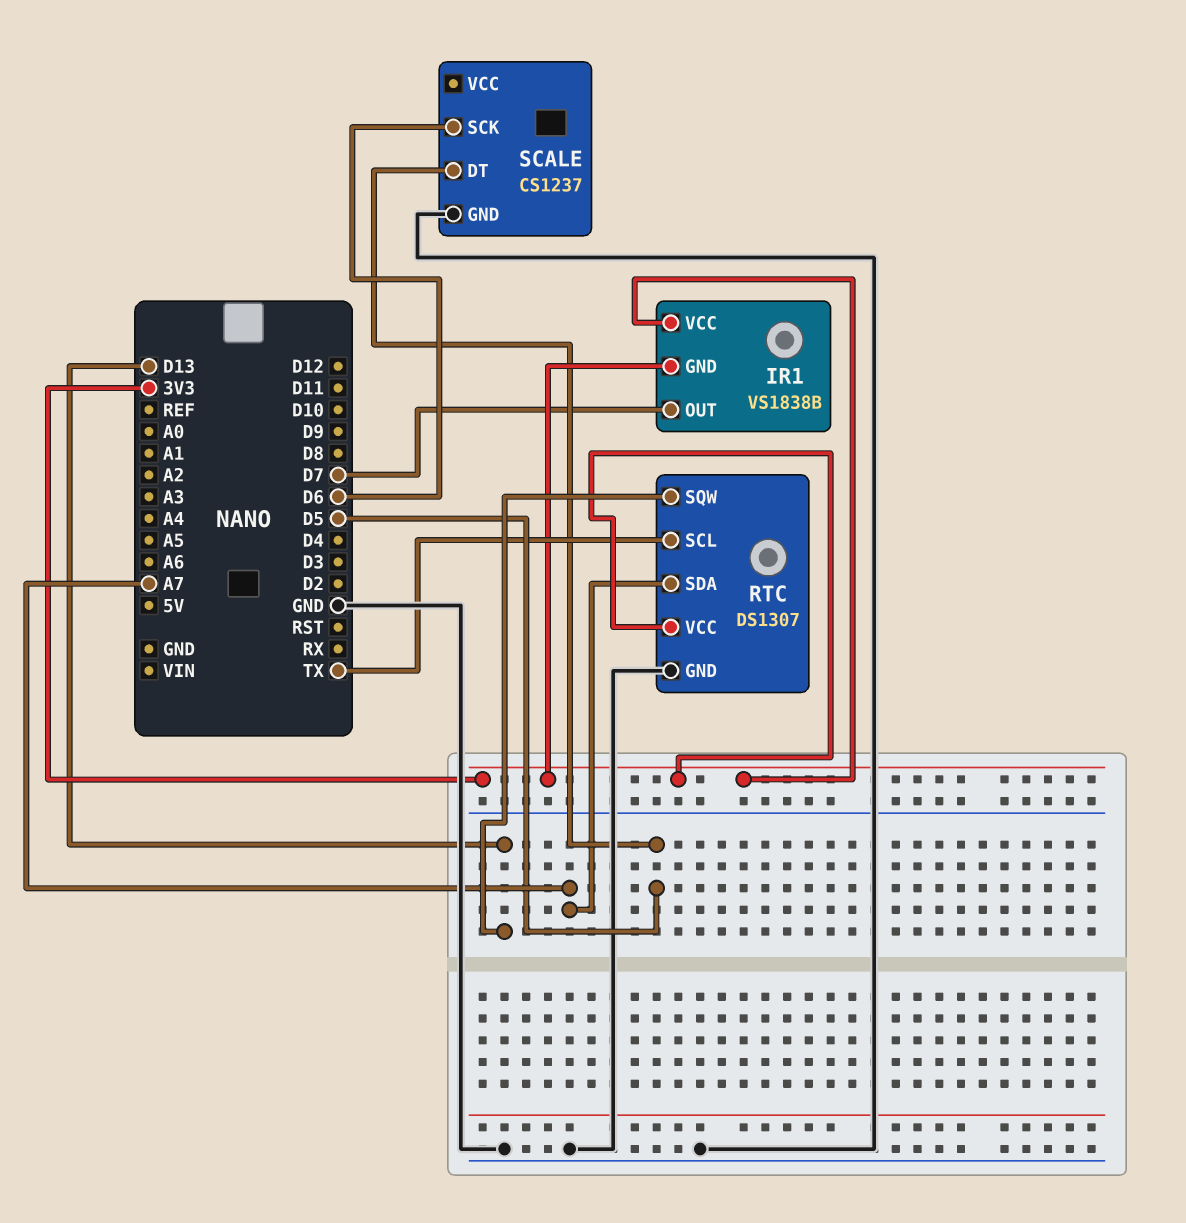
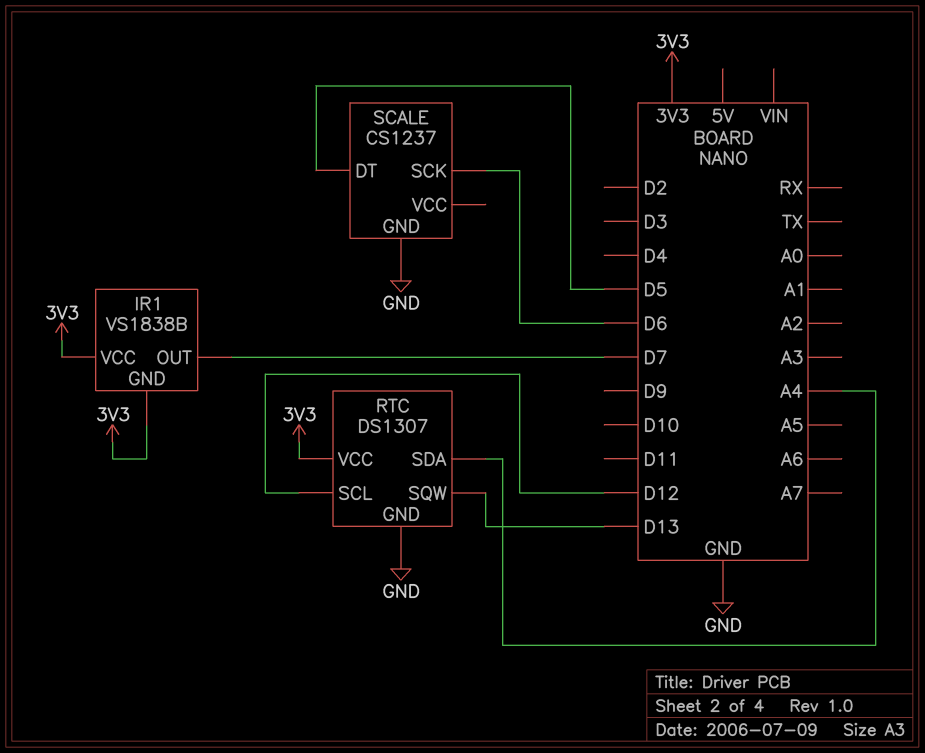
RTC pin SCL: TX -> D12
RTC pin SDA: A7 -> A4

